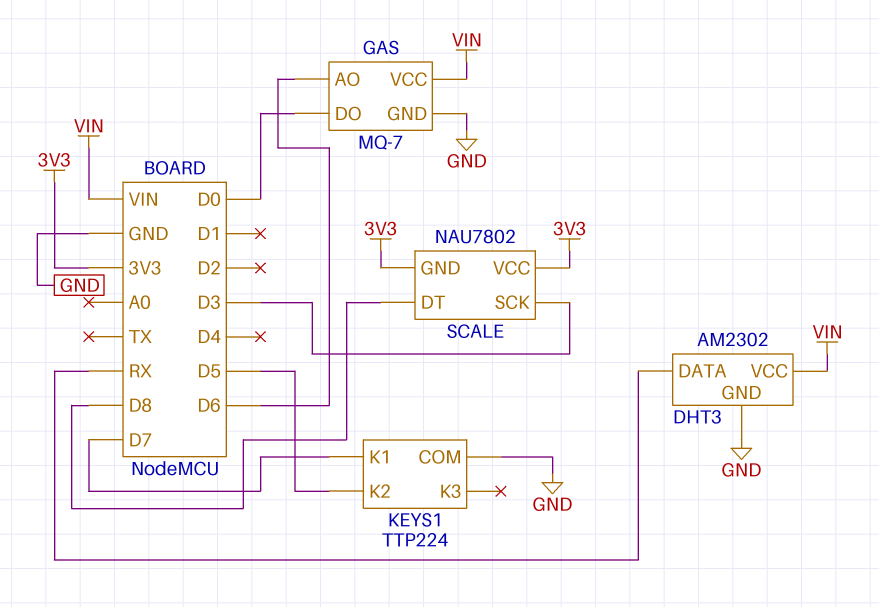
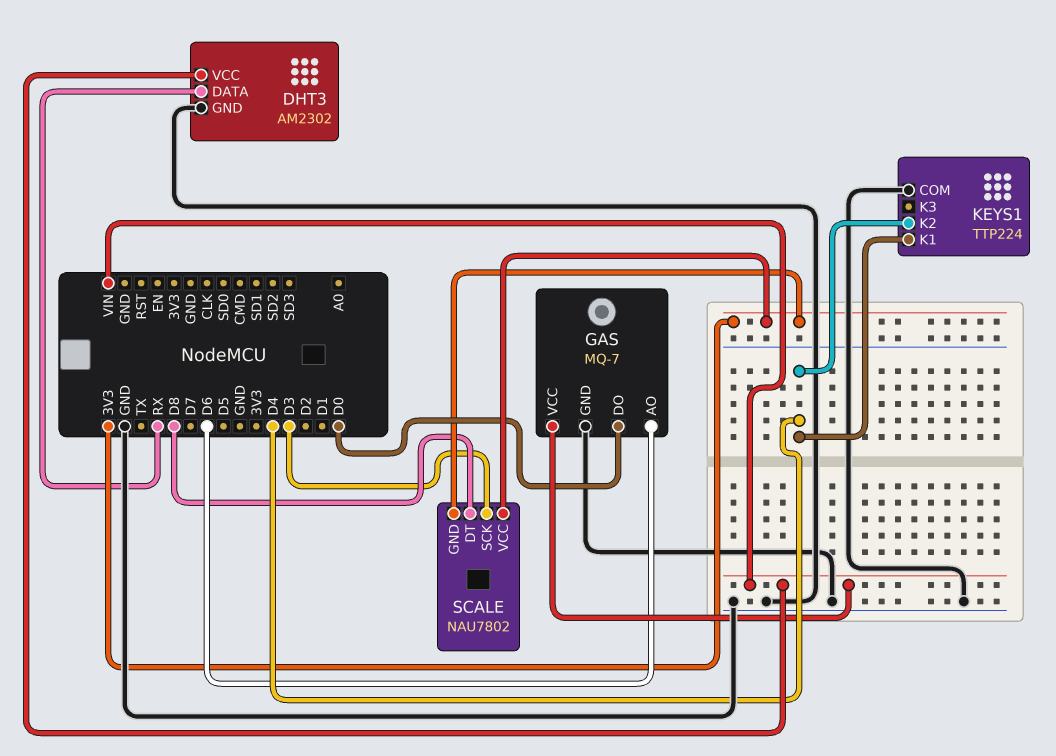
KEYS1 pin K1: D7 -> D4
KEYS1 pin K2: D5 -> D4

